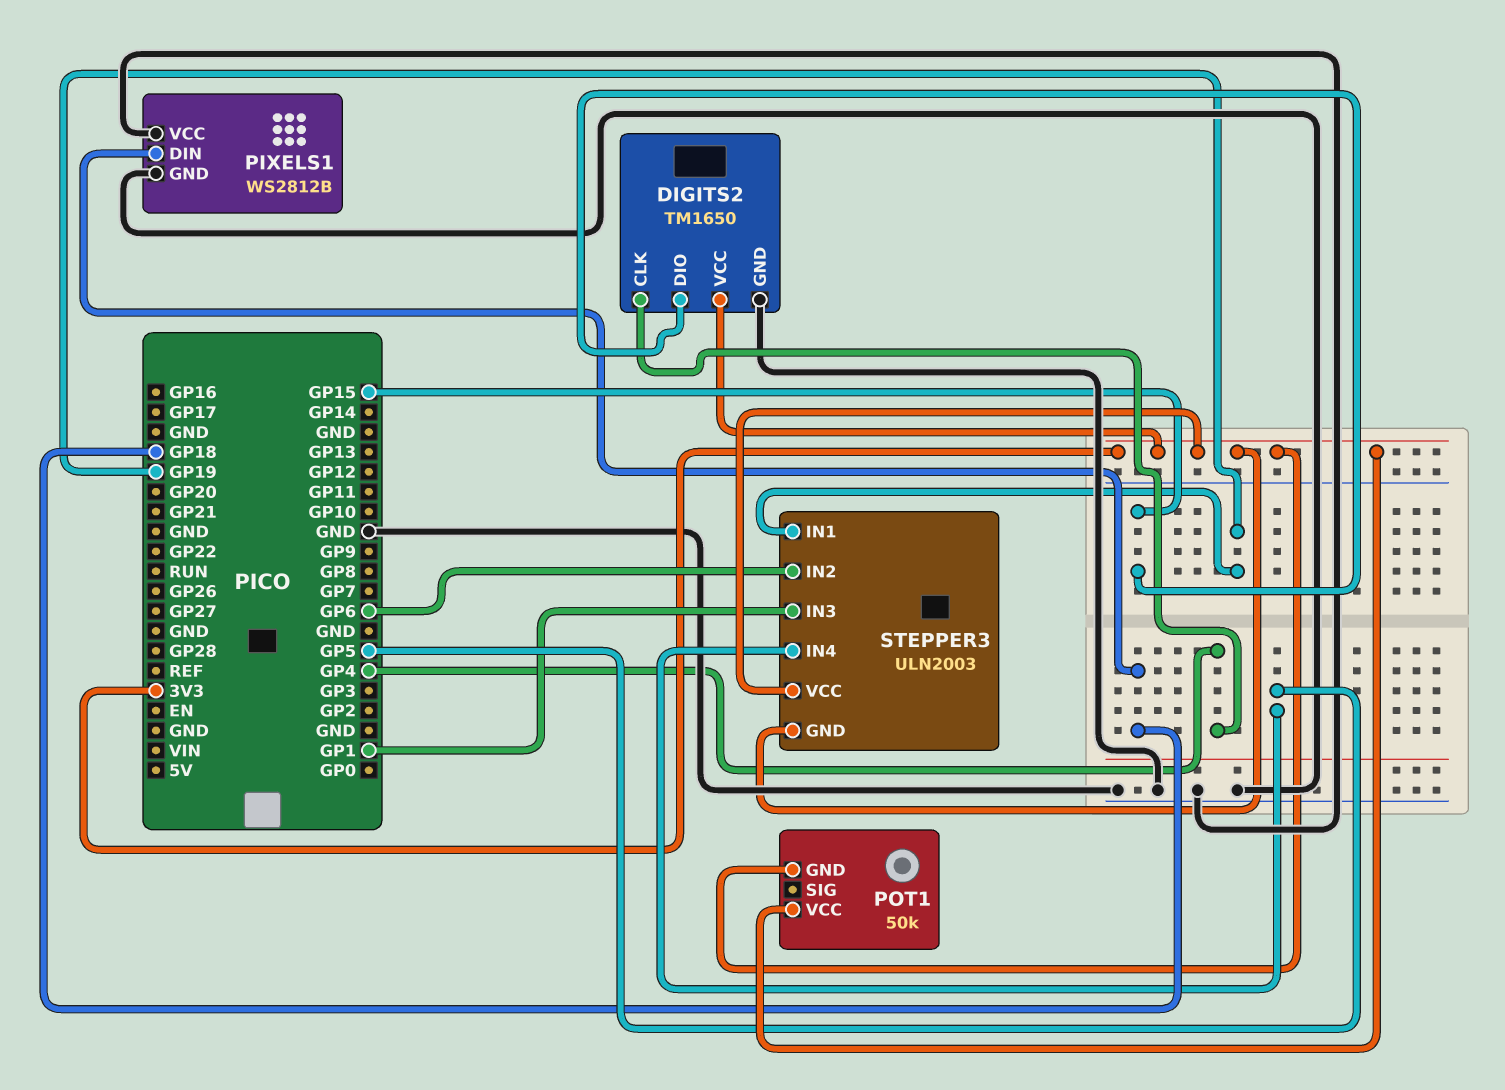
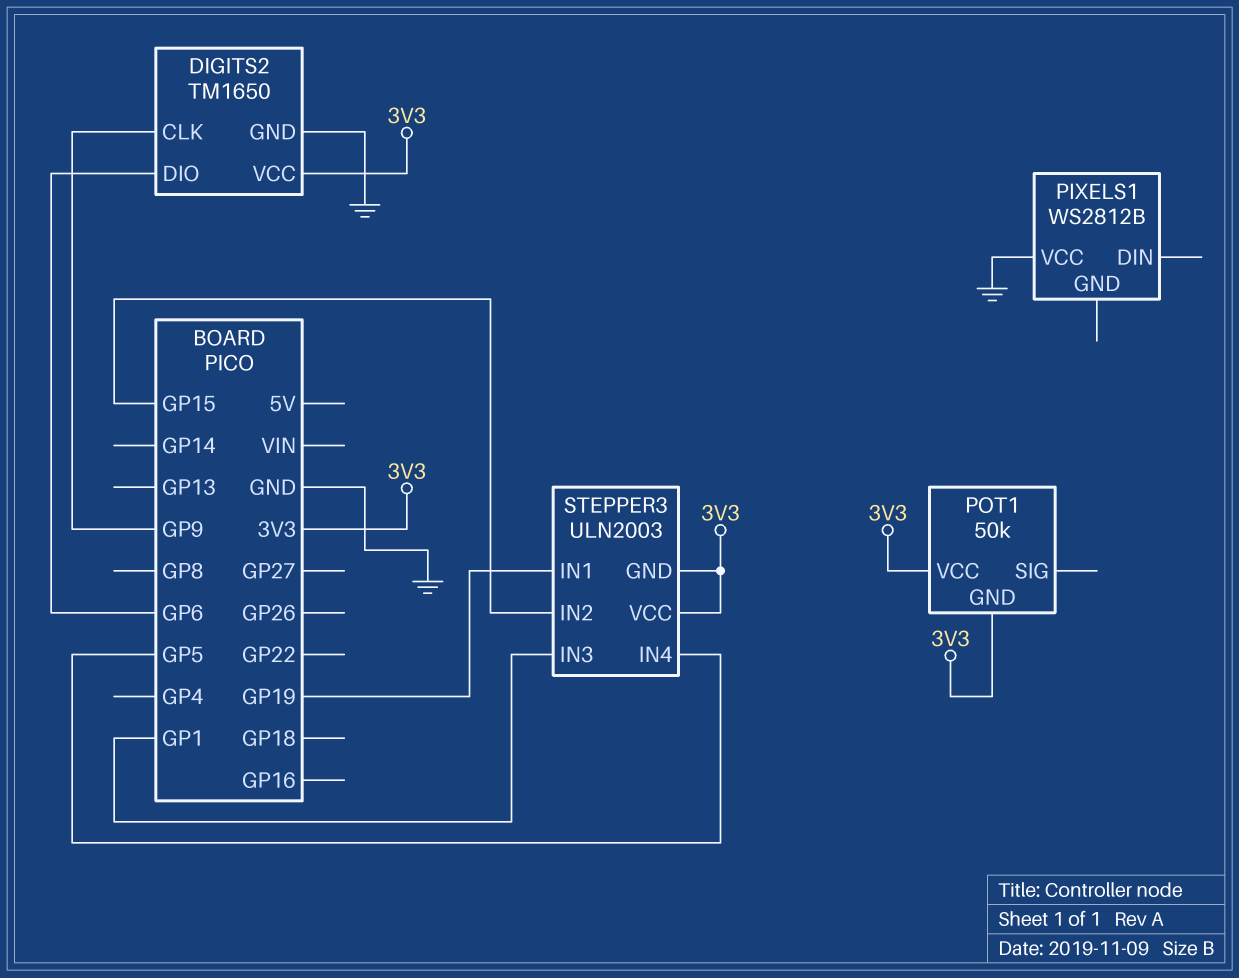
DIGITS2 pin CLK: GP4 -> GP9
DIGITS2 pin DIO: GP15 -> GP6
PIXELS1 pin DIN: GP18 -> none
PIXELS1 pin GND: GND -> none
STEPPER3 pin IN2: GP6 -> GP15

